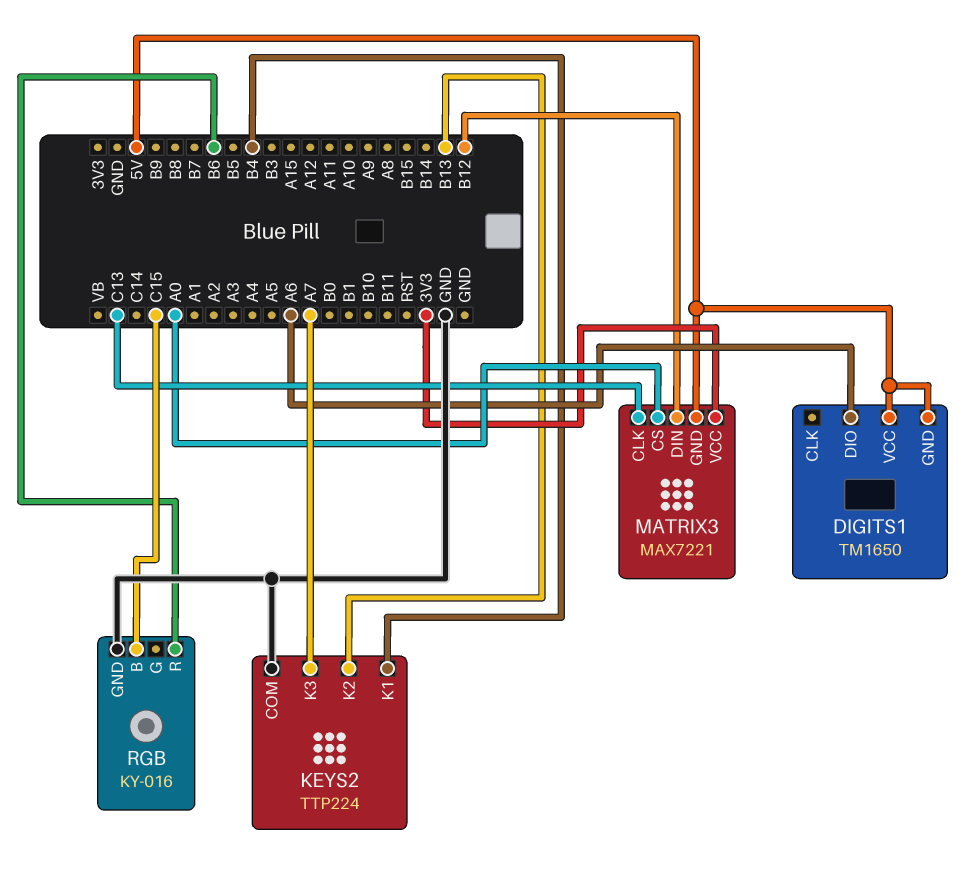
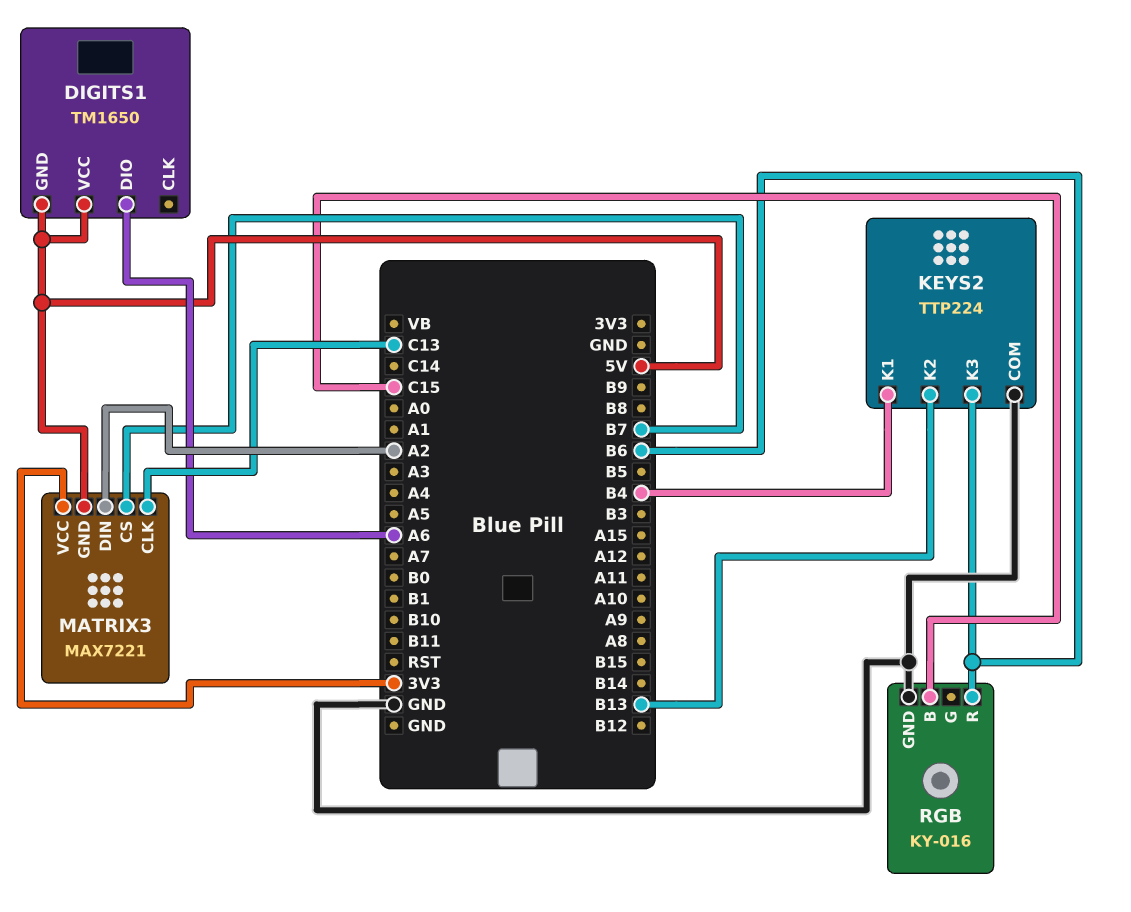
KEYS2 pin K3: A7 -> B6
MATRIX3 pin CS: A0 -> B7
MATRIX3 pin DIN: B12 -> A2

